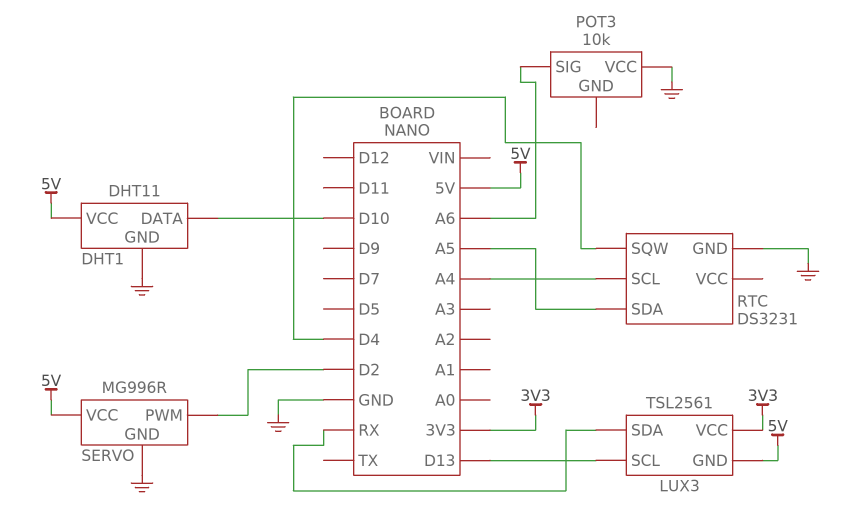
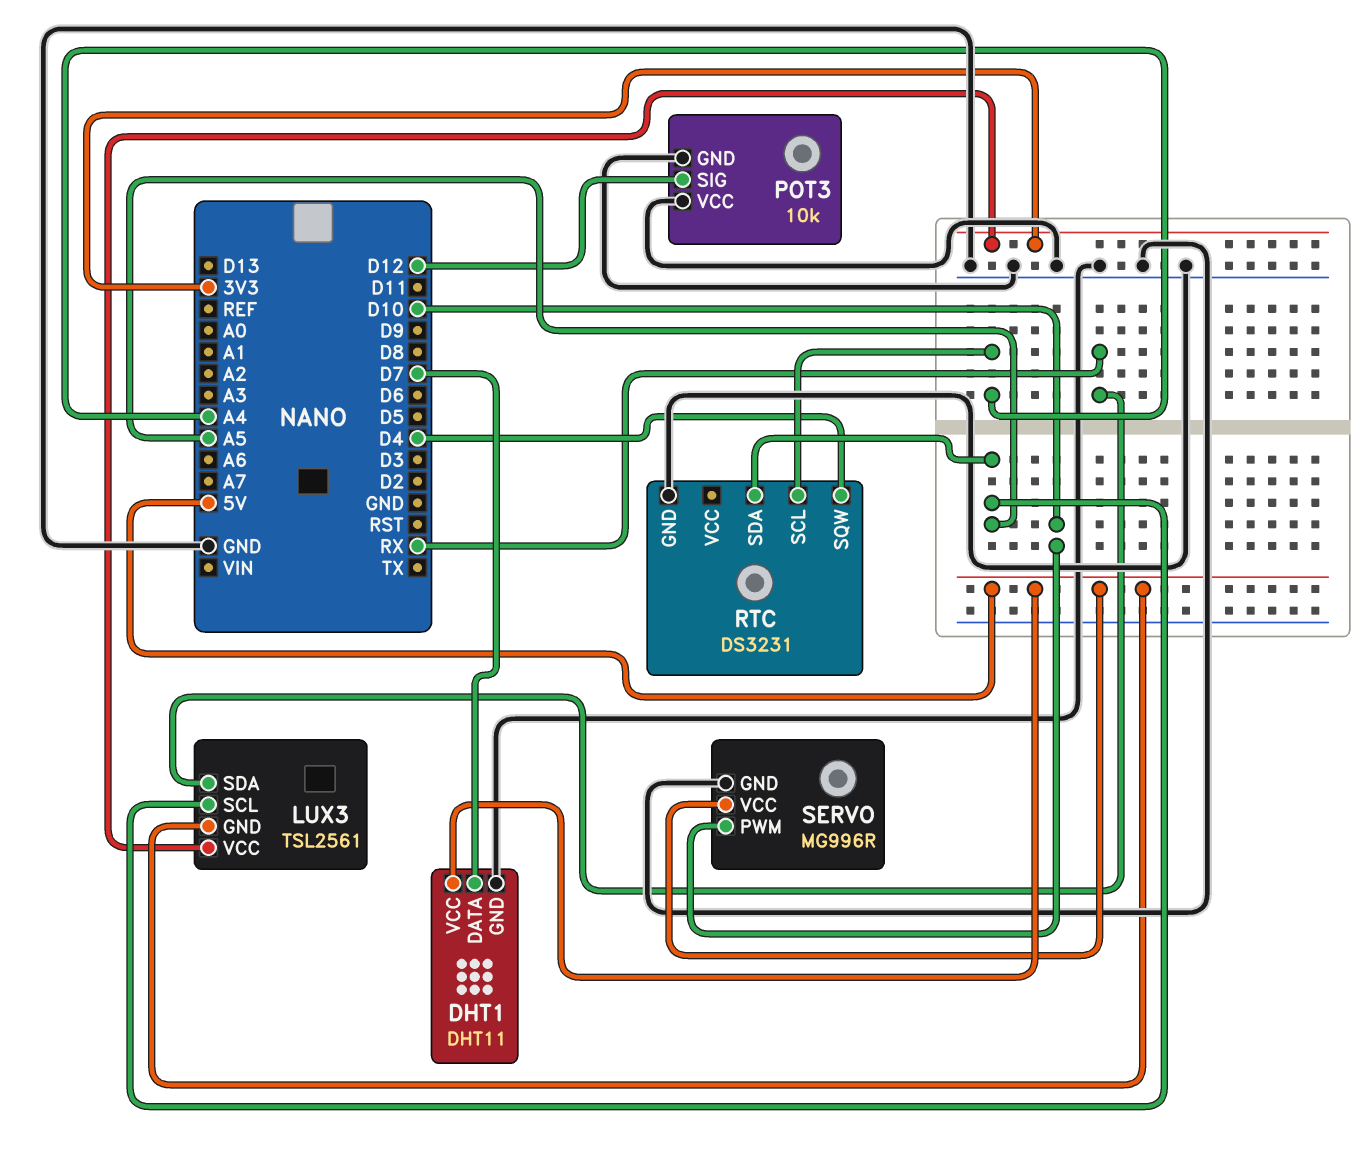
DHT1 pin DATA: D10 -> D7
LUX3 pin SCL: D13 -> A5
POT3 pin GND: none -> GND
POT3 pin SIG: A6 -> D12
SERVO pin PWM: D2 -> D10

